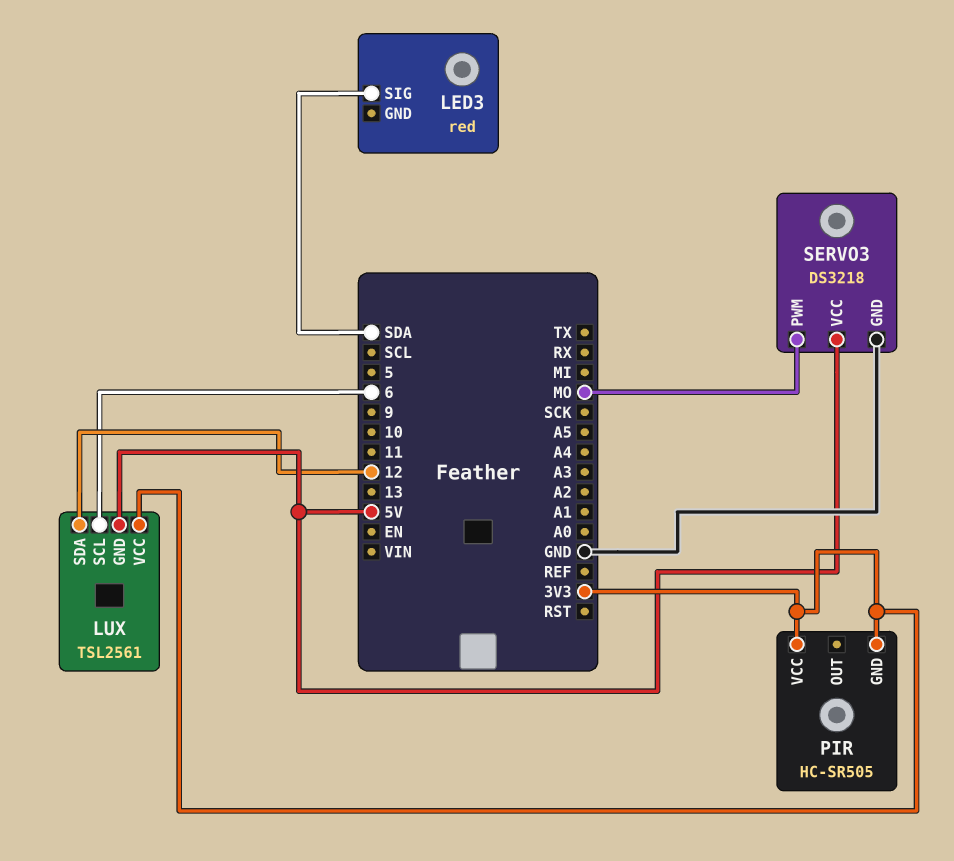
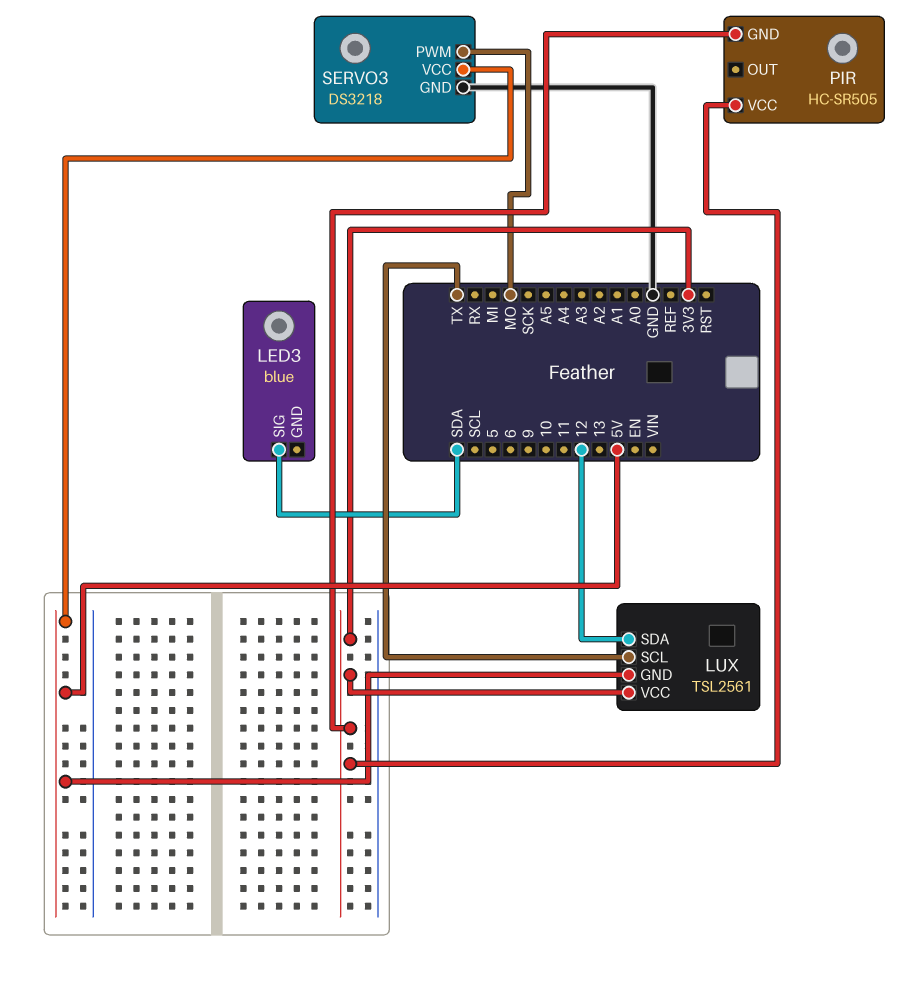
LED3: red -> blue
LUX pin SCL: 6 -> TX

